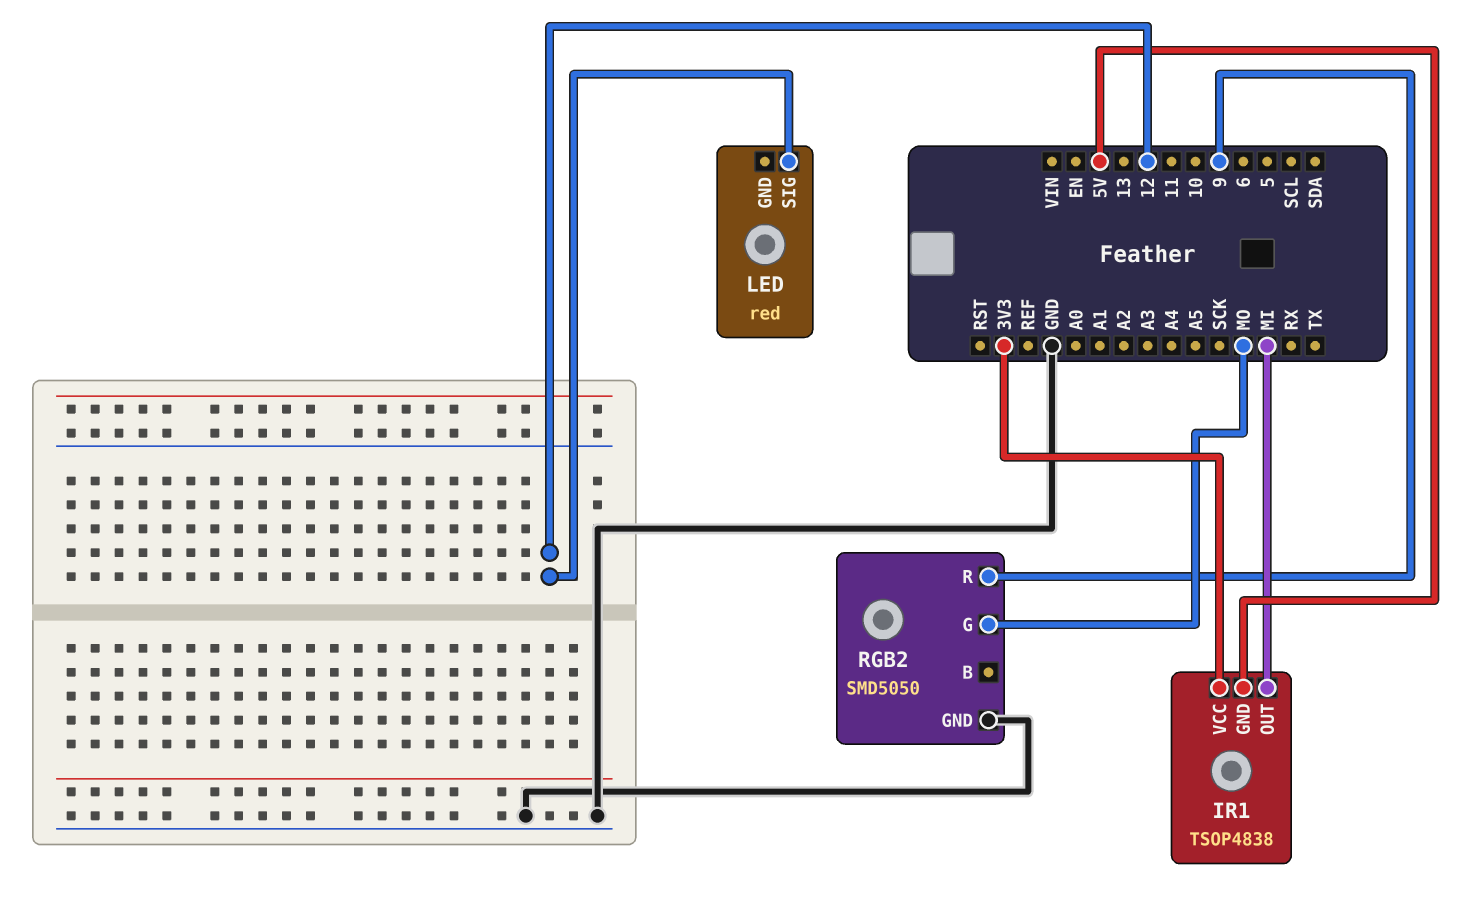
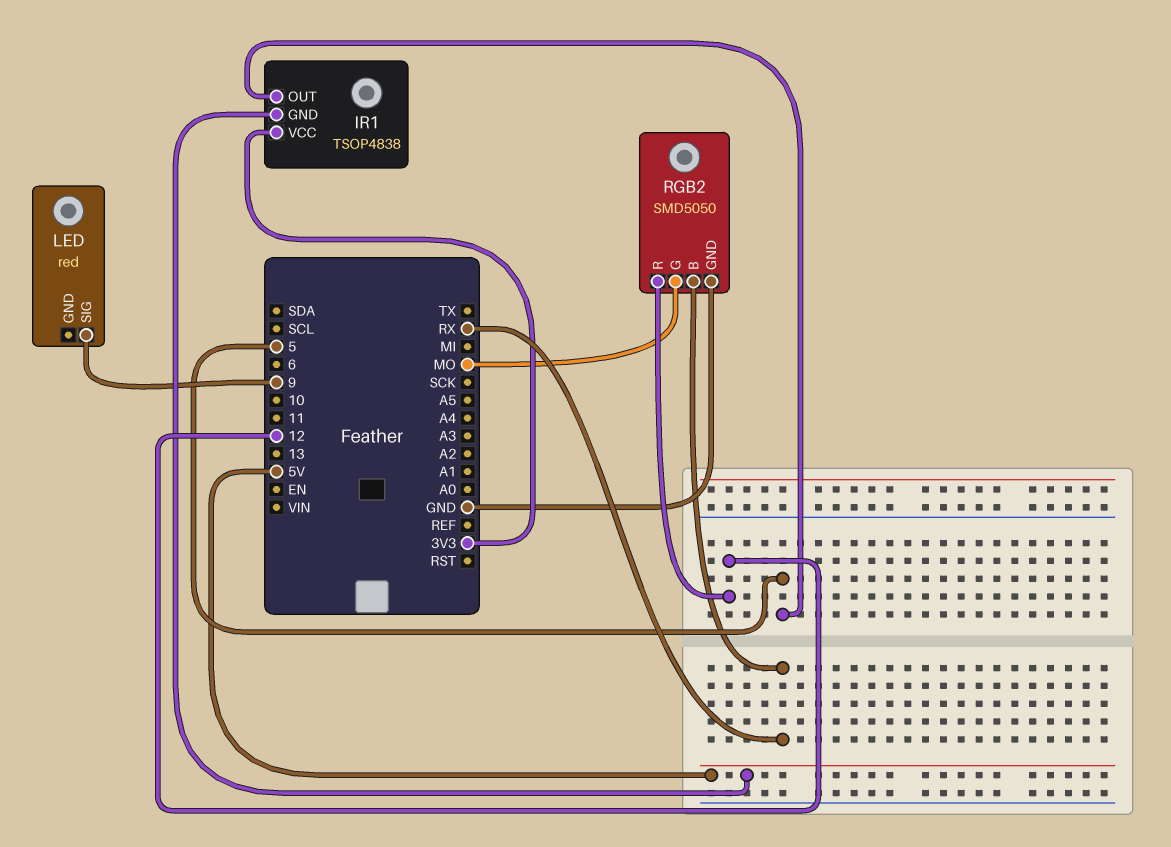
IR1 pin OUT: MI -> 5
LED pin SIG: 12 -> 9
RGB2 pin B: none -> RX
RGB2 pin R: 9 -> 12

